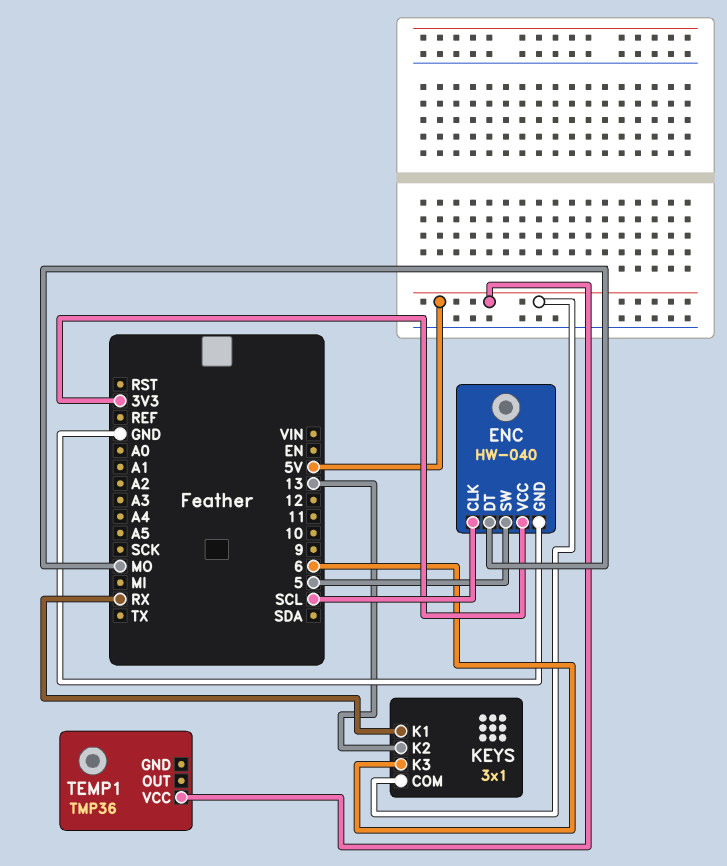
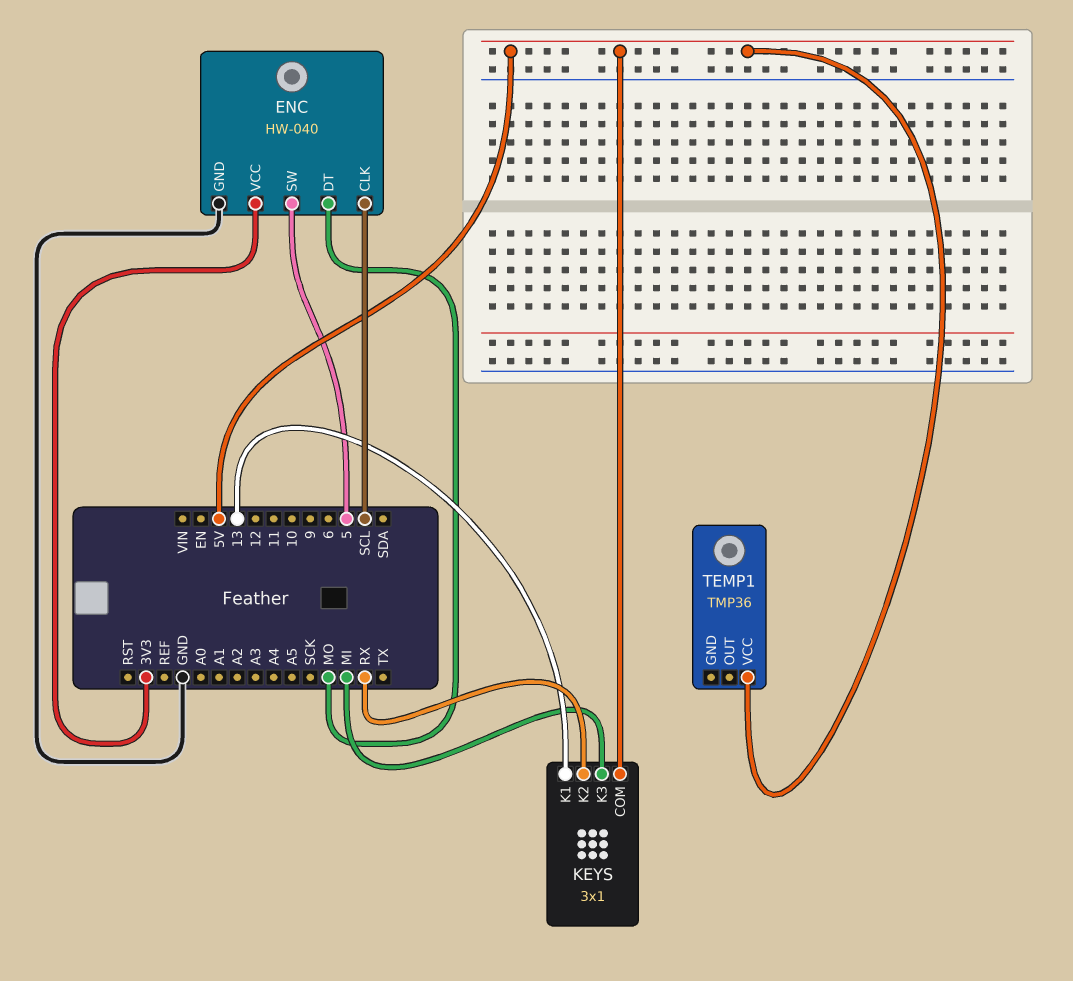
KEYS pin K1: RX -> 13
KEYS pin K2: 13 -> RX
KEYS pin K3: 6 -> MI

